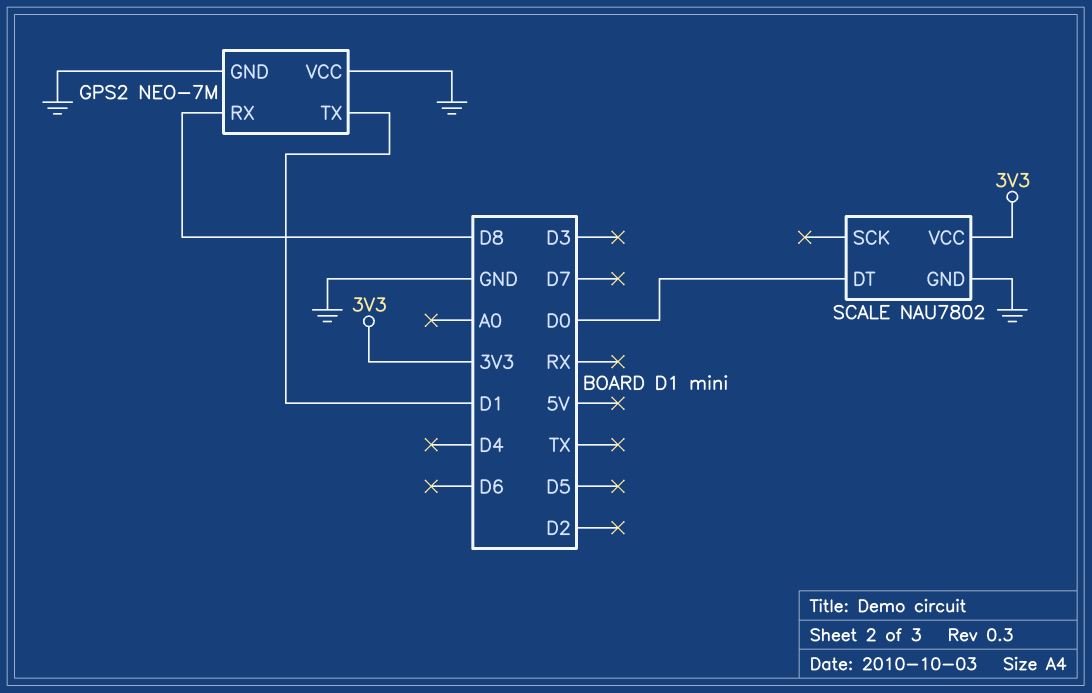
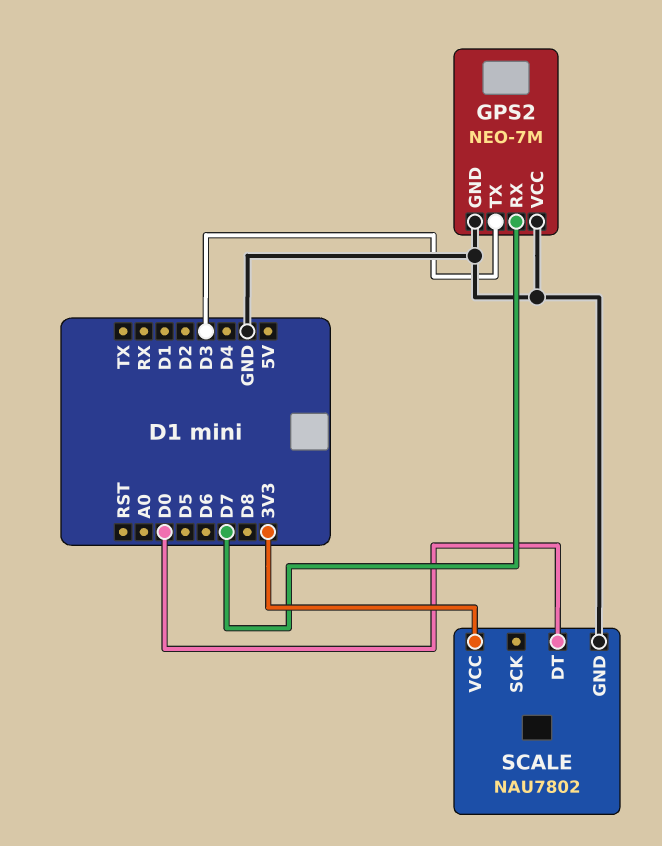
GPS2 pin RX: D8 -> D7
GPS2 pin TX: D1 -> D3

